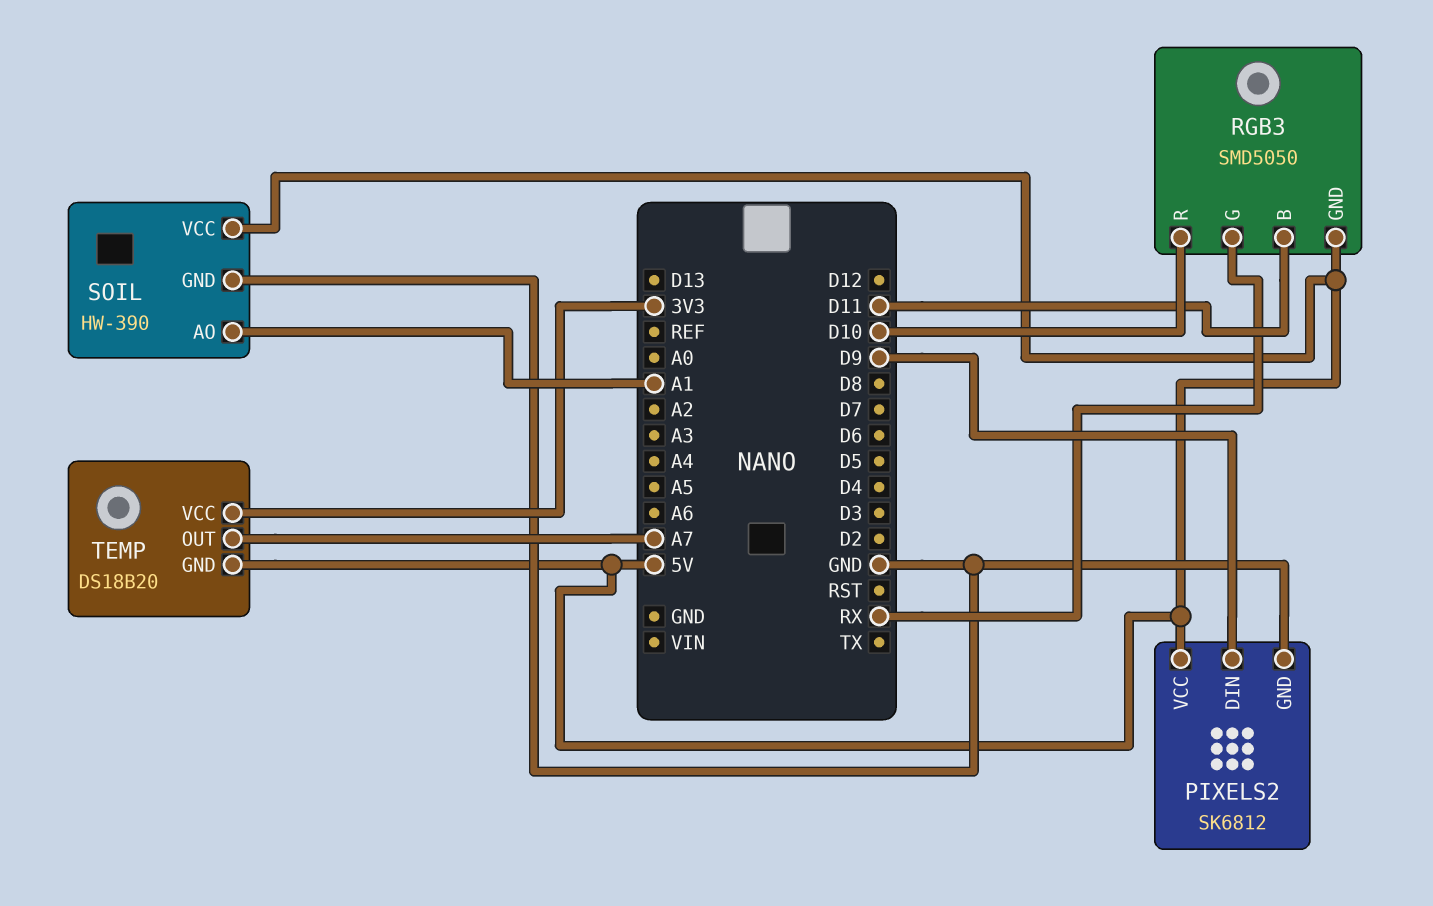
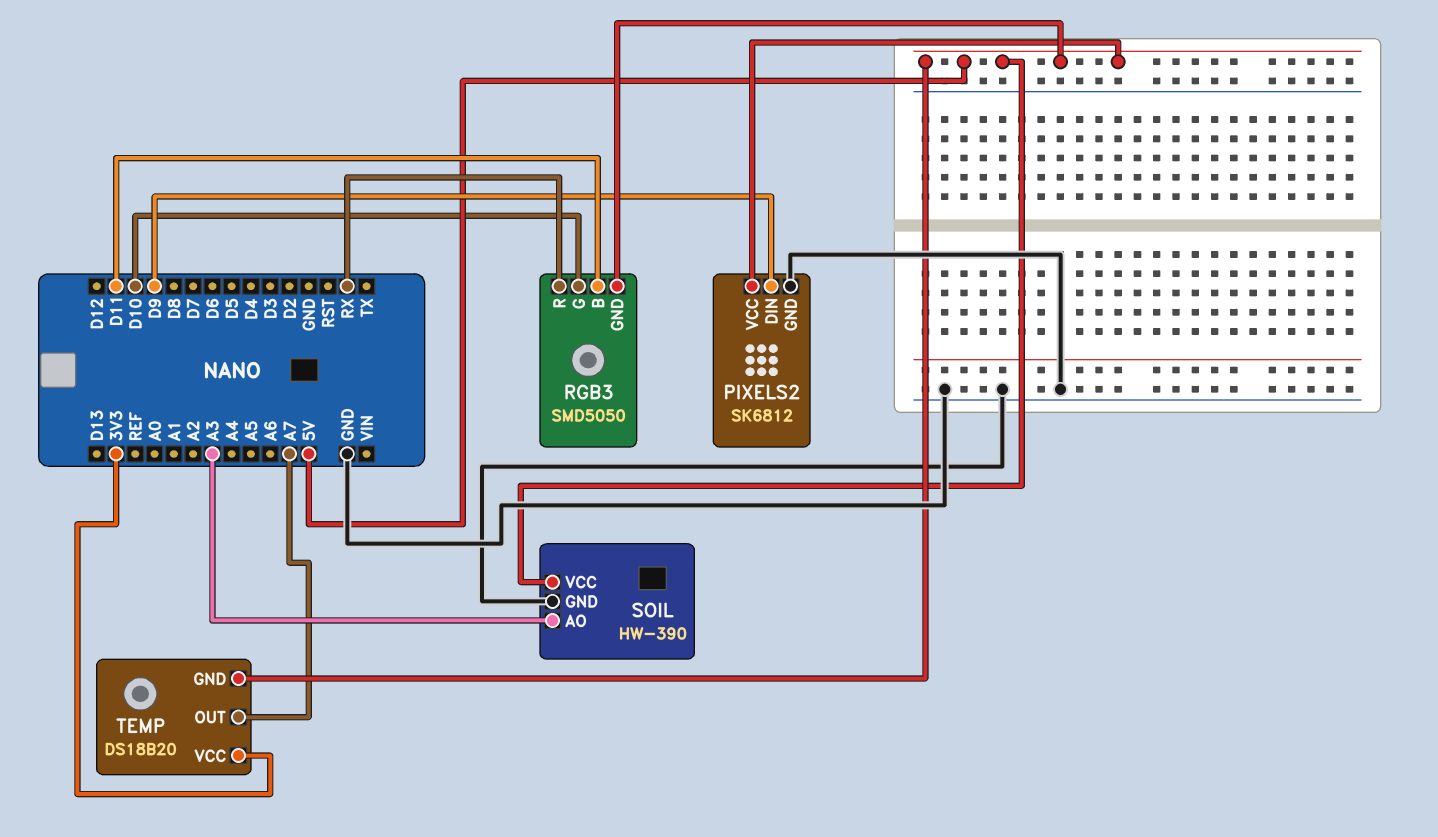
RGB3 pin G: RX -> D10
RGB3 pin R: D10 -> RX
SOIL pin AO: A1 -> A3

